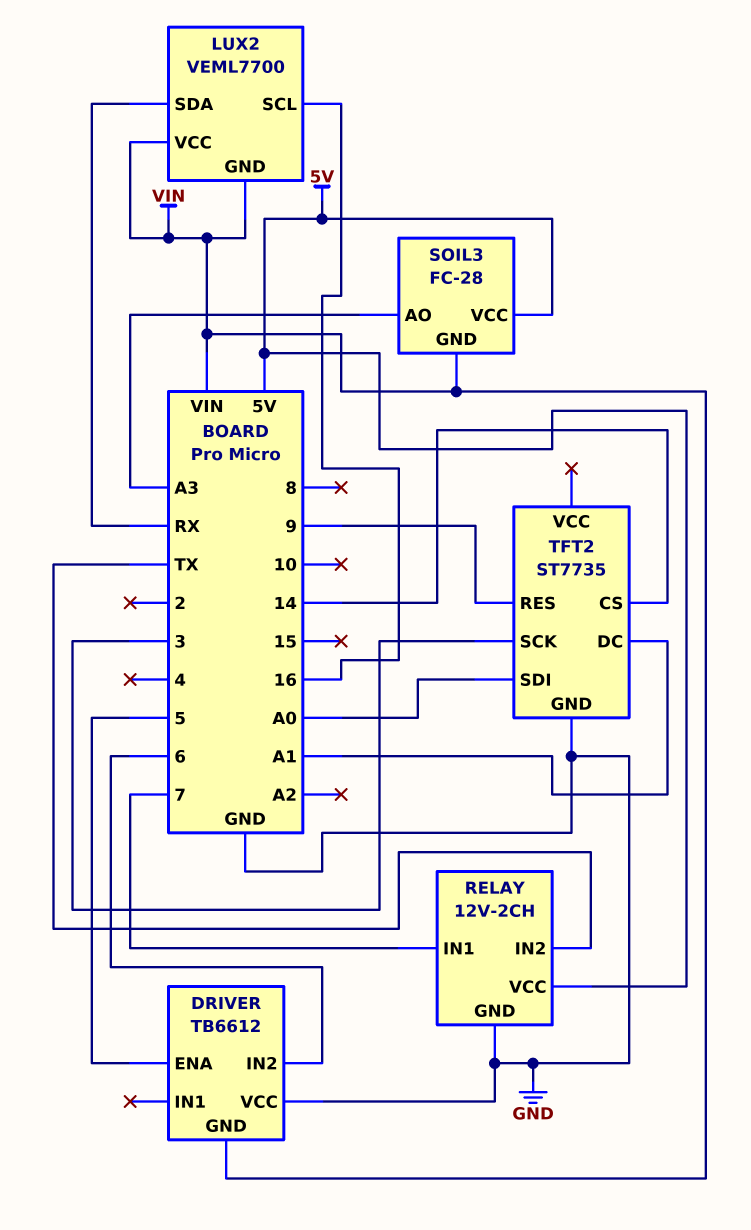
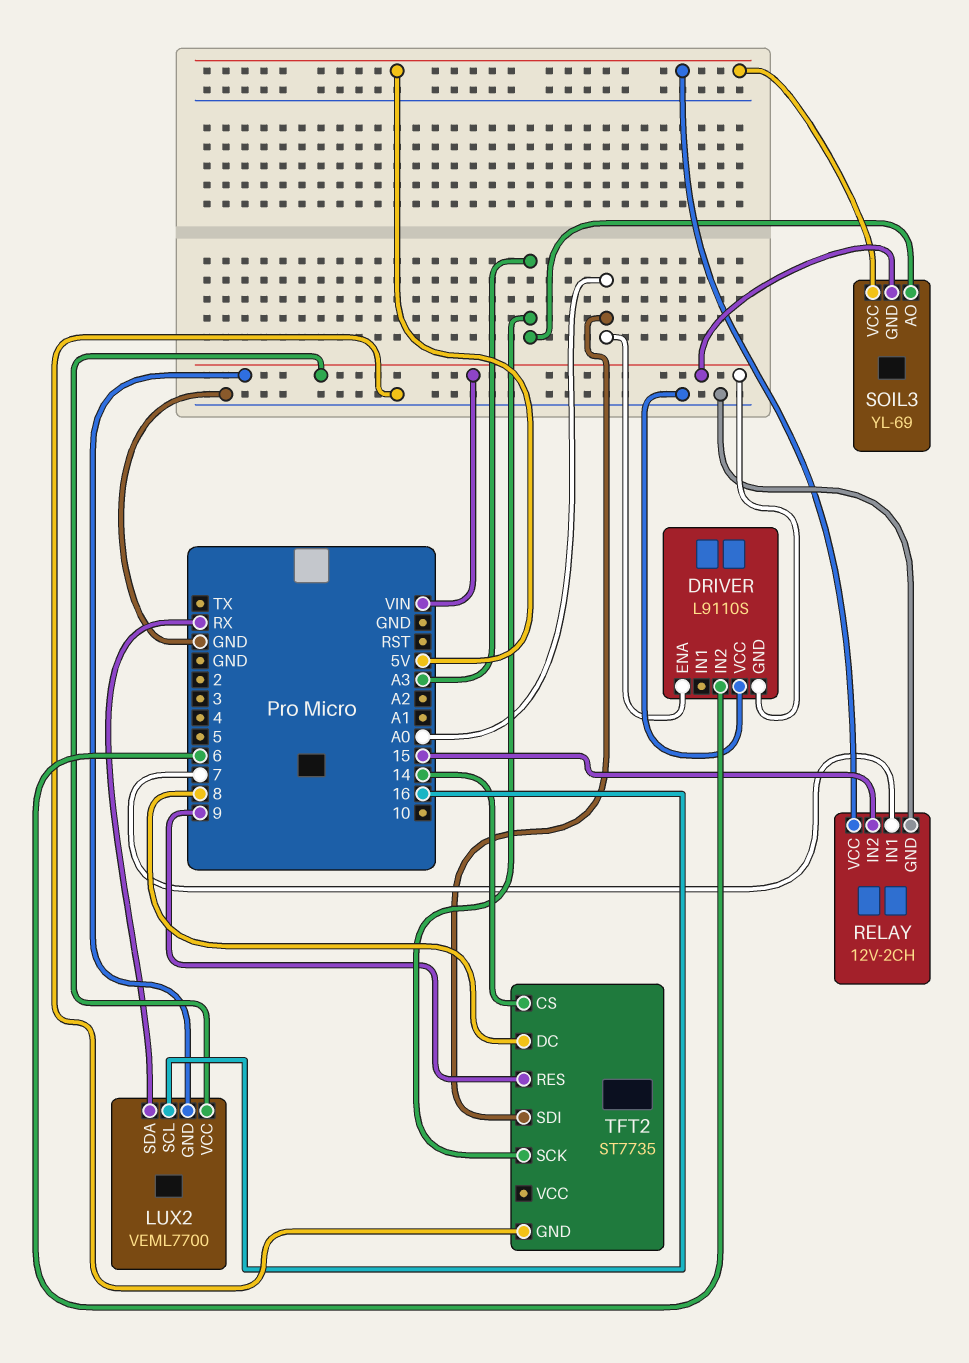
DRIVER: TB6612 -> L9110S
DRIVER pin ENA: 5 -> A0
RELAY pin IN2: TX -> 15
SOIL3: FC-28 -> YL-69
TFT2 pin DC: A1 -> 8
TFT2 pin SCK: 3 -> A3

